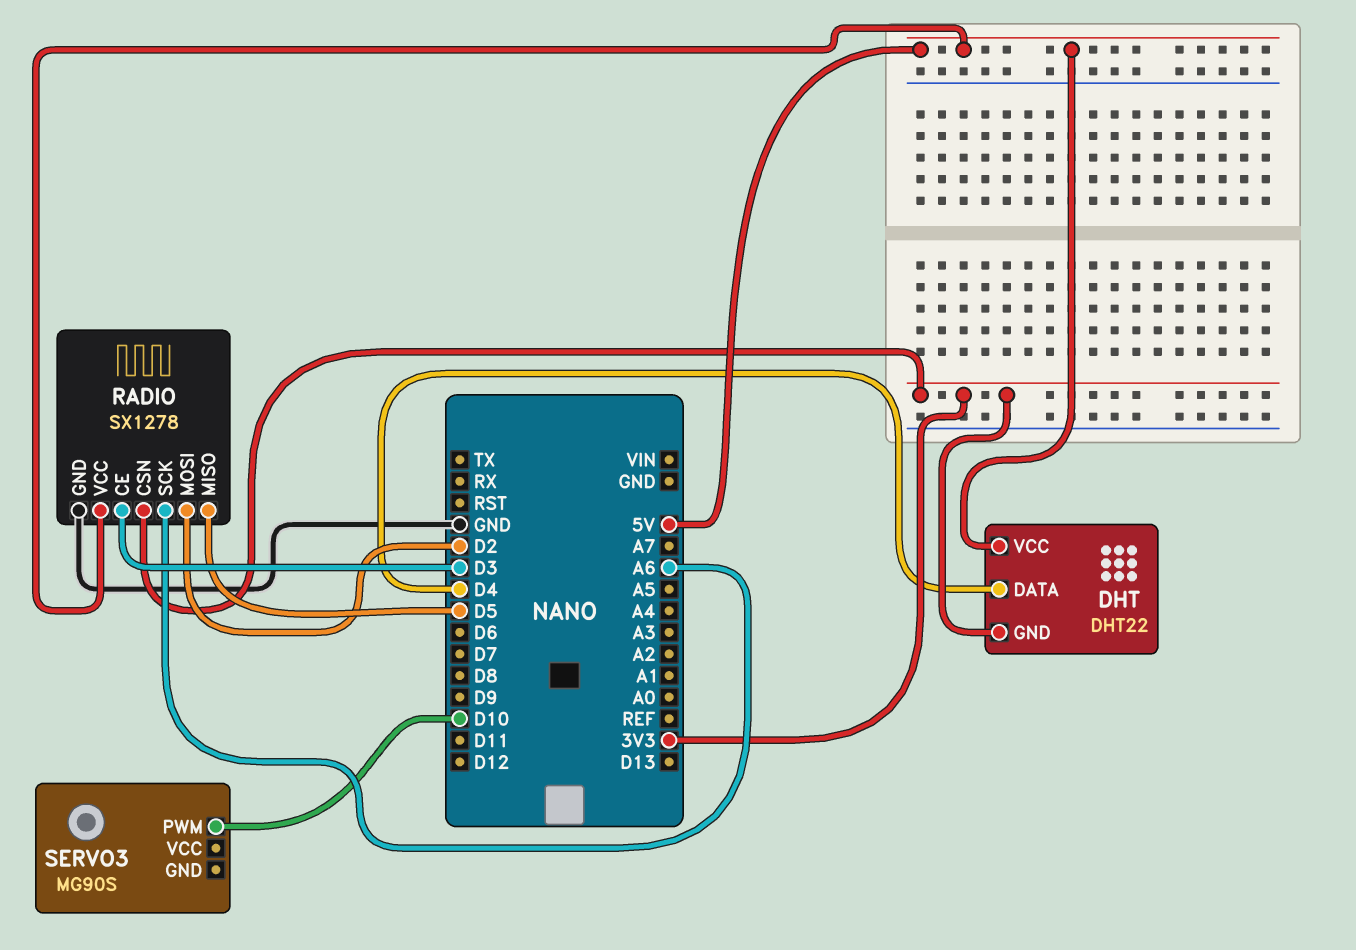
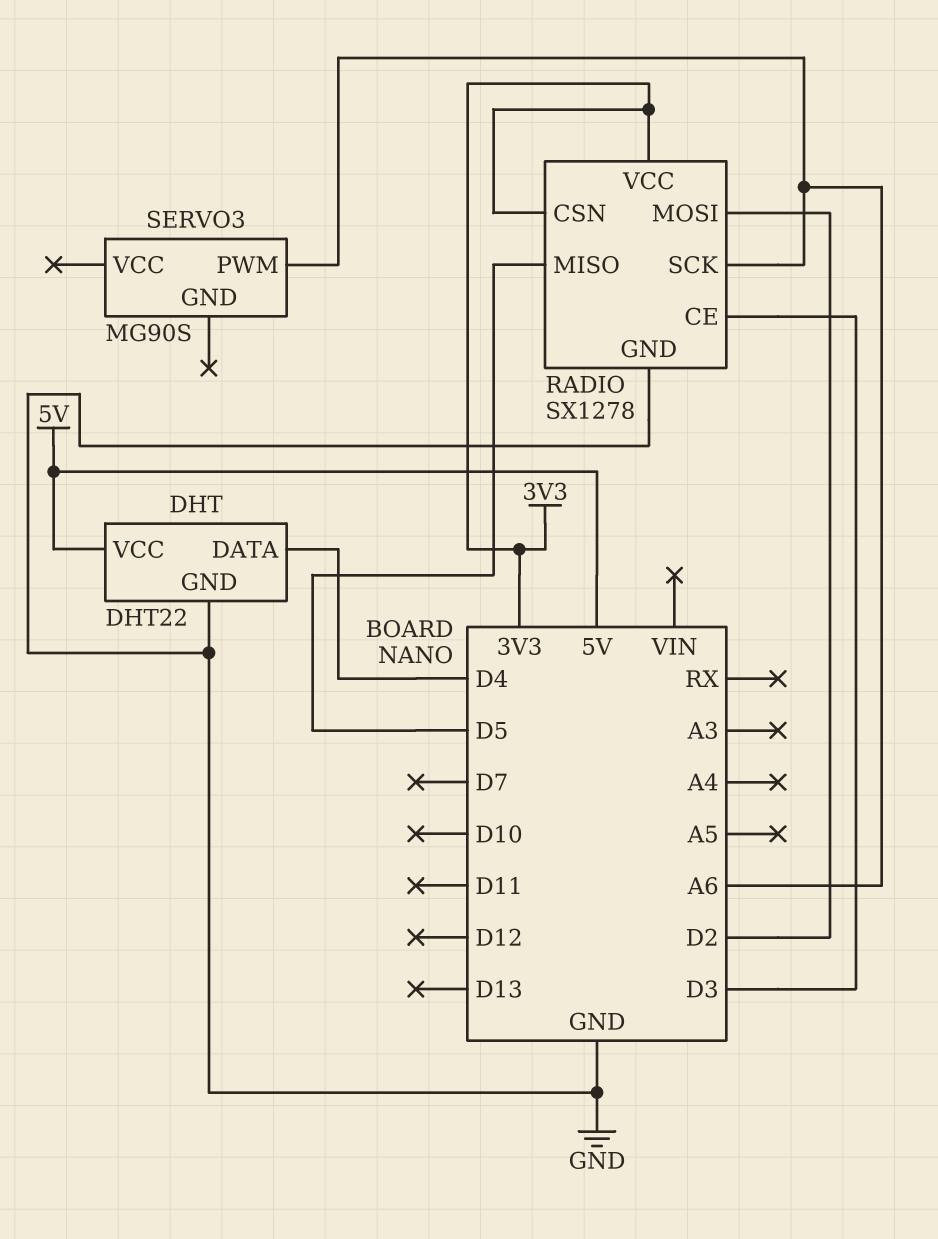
DHT pin GND: 3V3 -> GND
RADIO pin VCC: 5V -> 3V3
SERVO3 pin PWM: D10 -> A6

